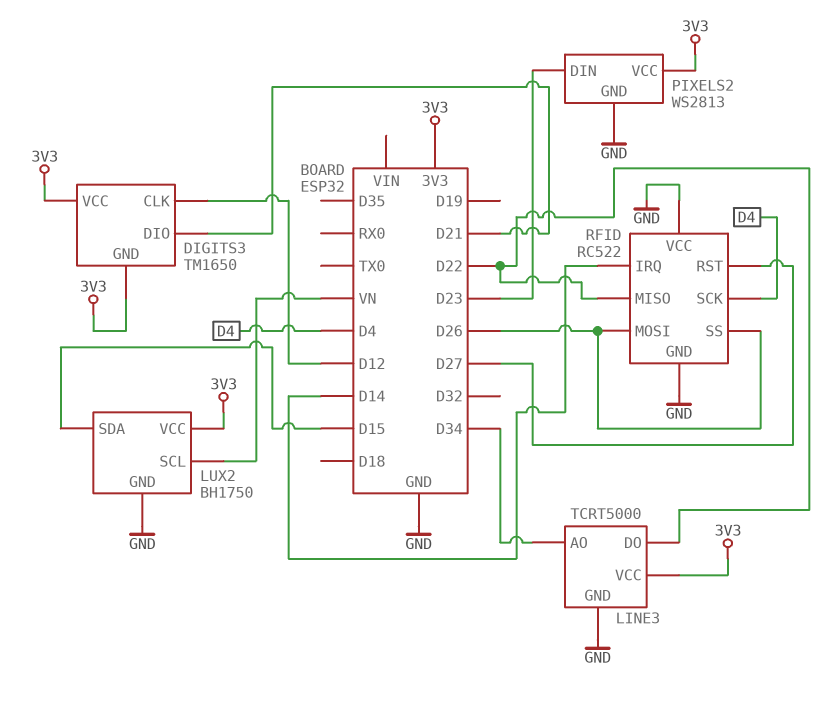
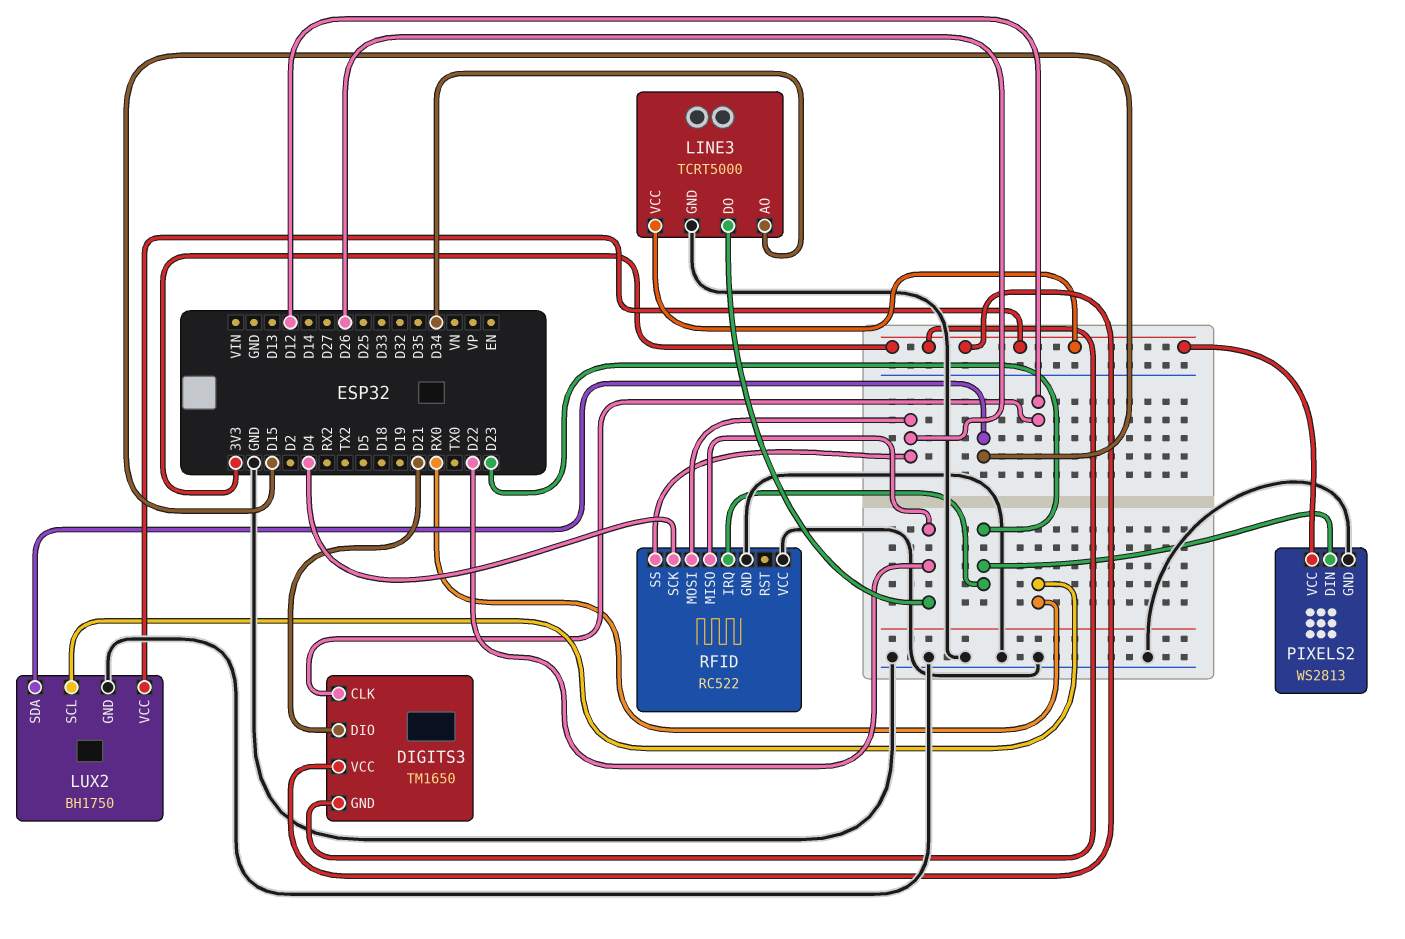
LUX2 pin SCL: VN -> RX0
RFID pin IRQ: D14 -> D23
RFID pin RST: D27 -> none

